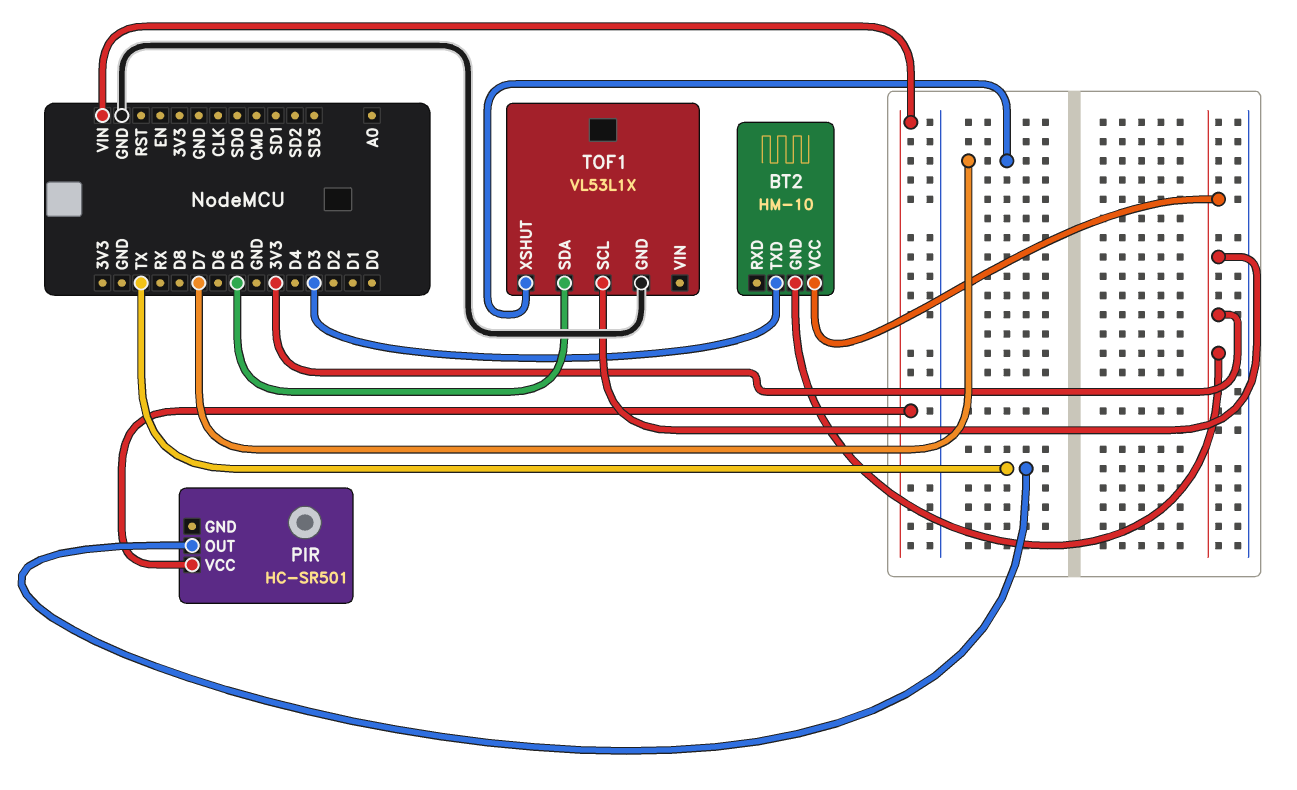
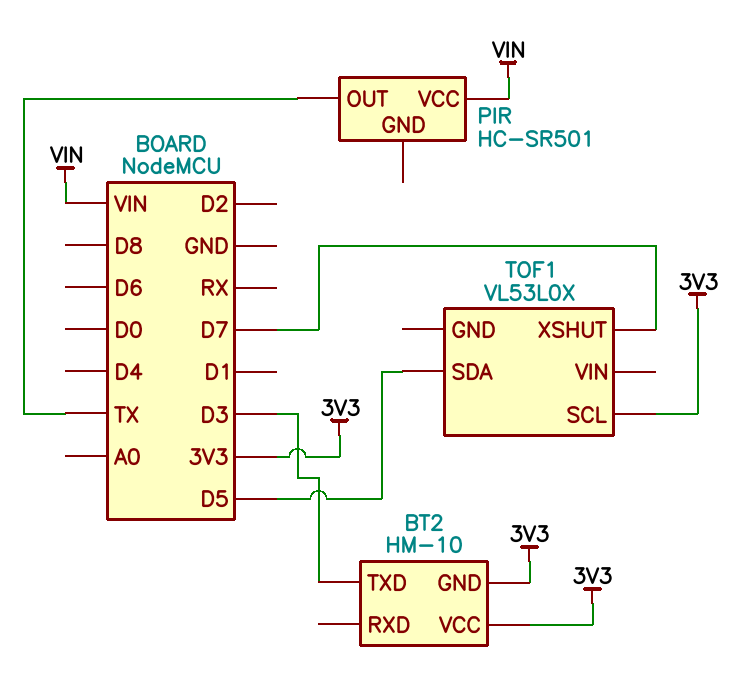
TOF1: VL53L1X -> VL53L0X
TOF1 pin GND: GND -> none

